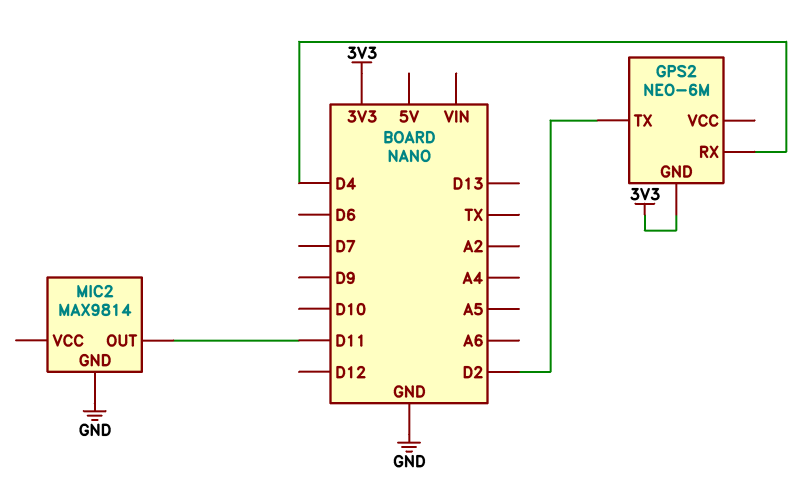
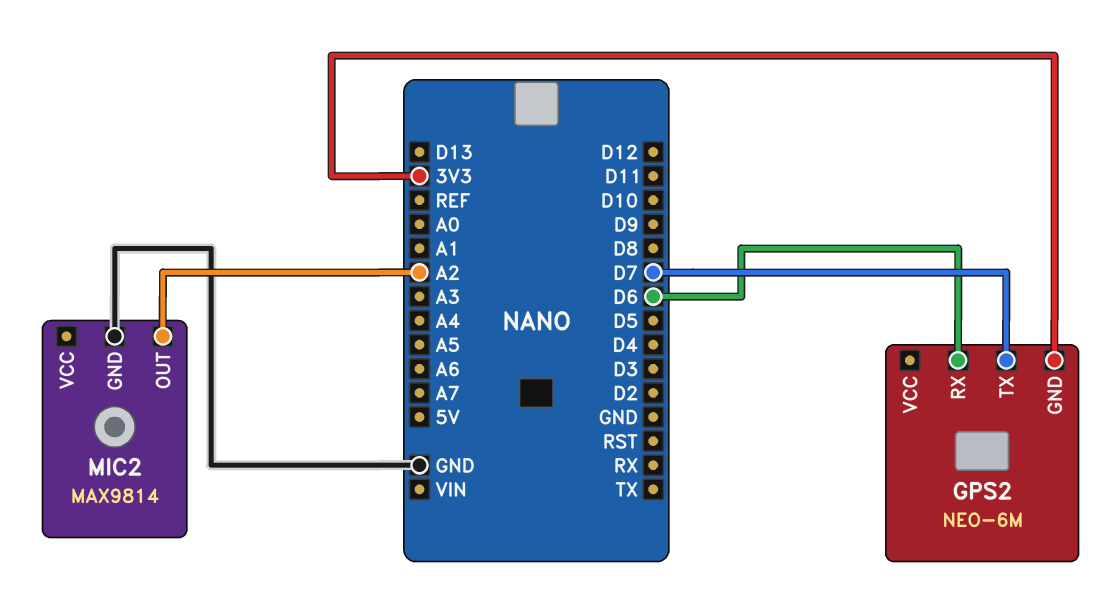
GPS2 pin RX: D4 -> D6
GPS2 pin TX: D2 -> D7
MIC2 pin OUT: D11 -> A2

